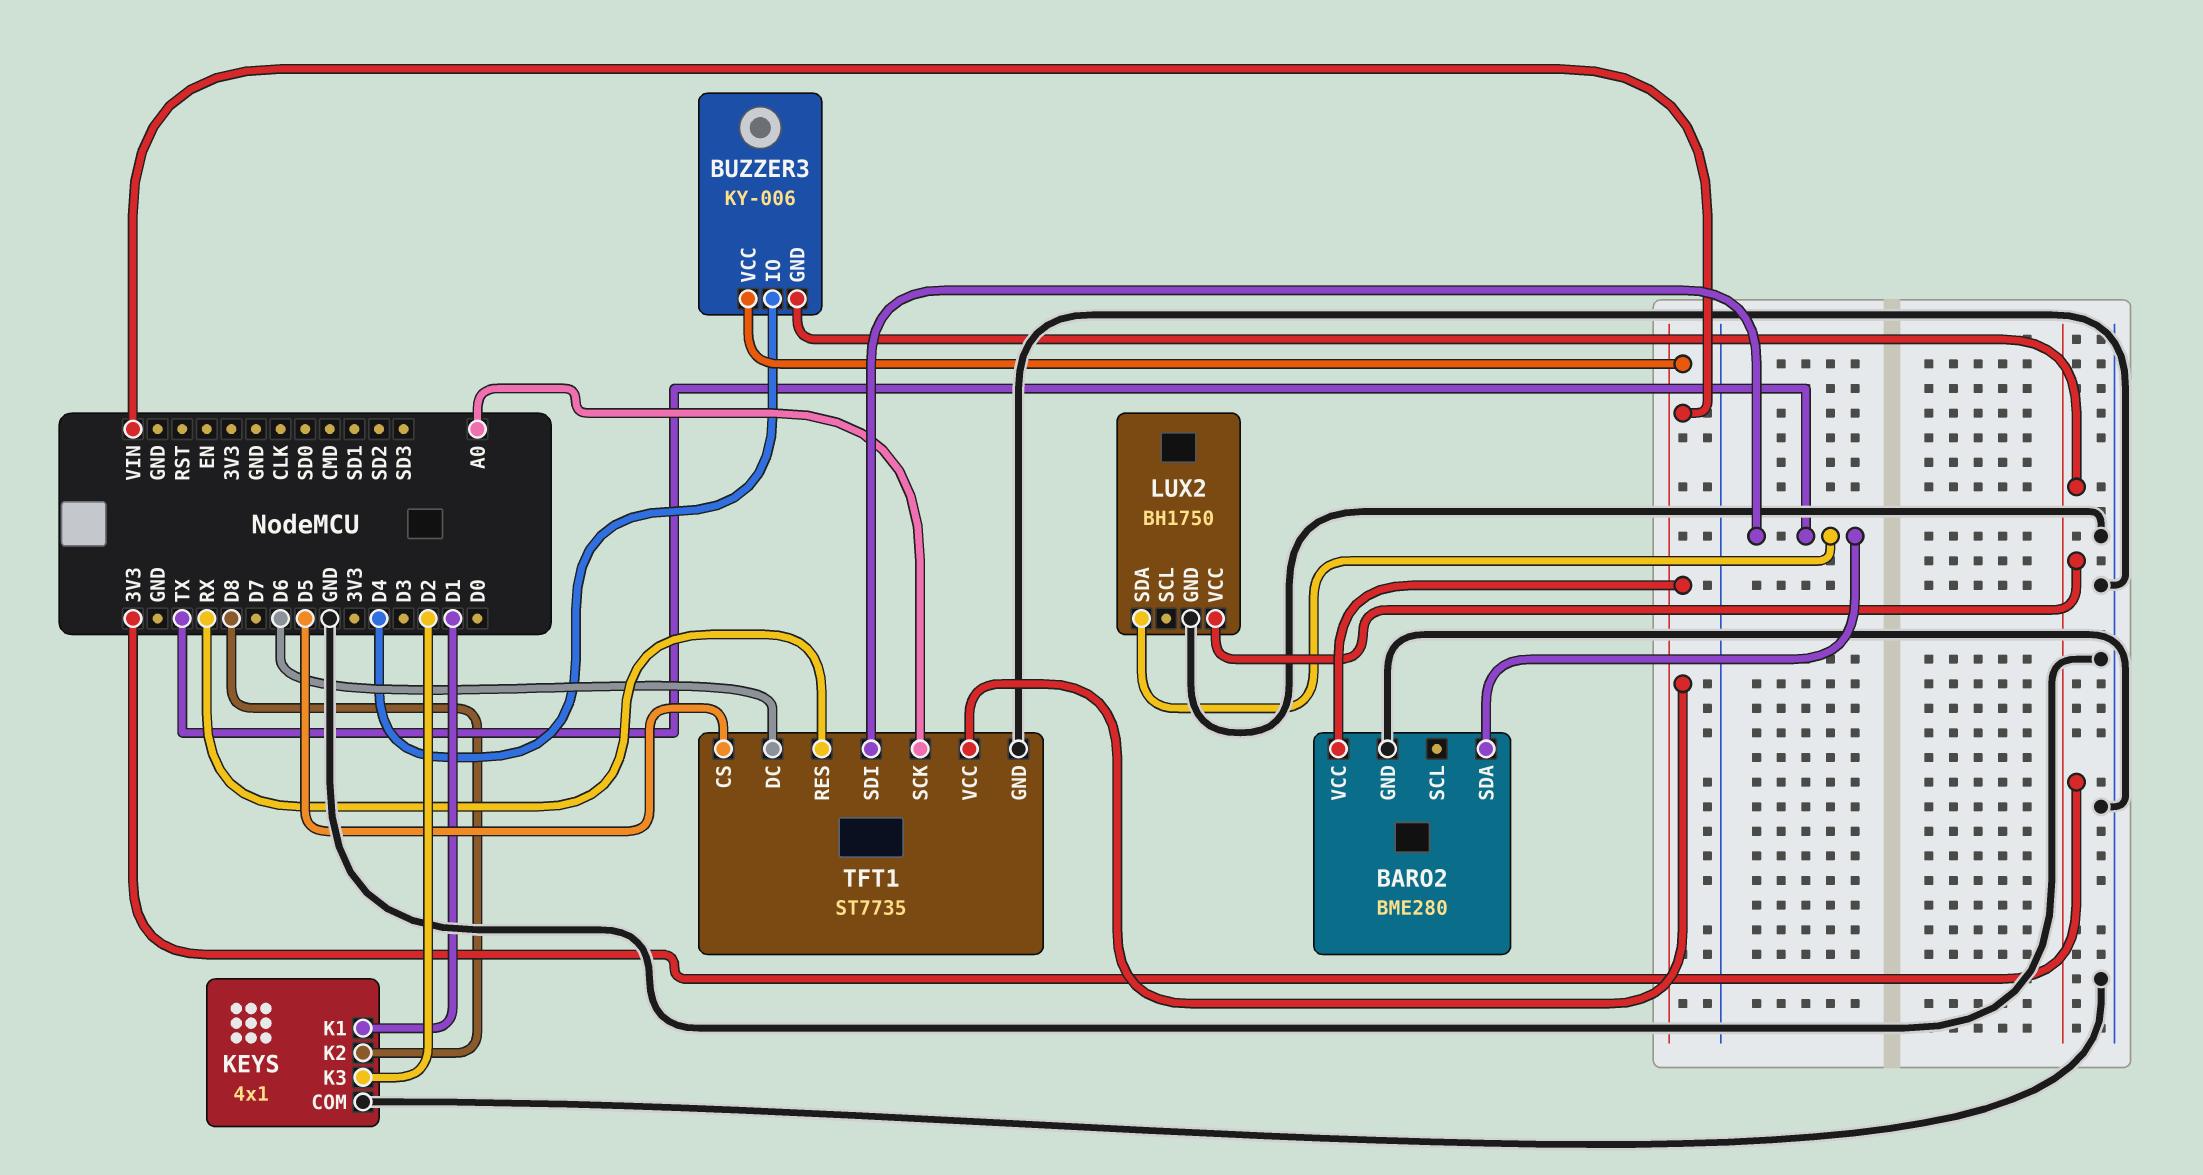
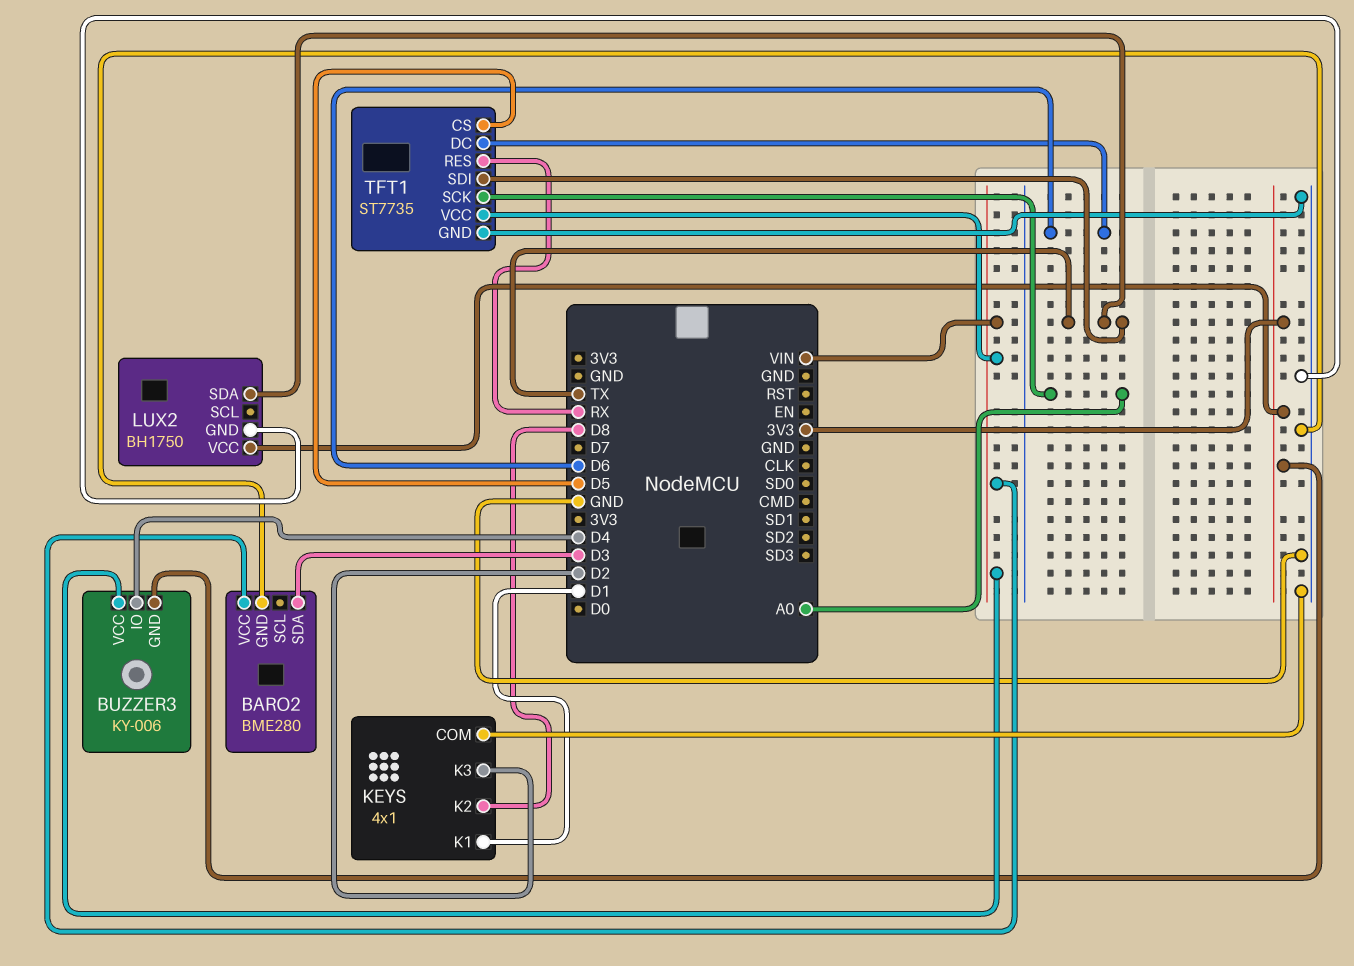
BARO2 pin SDA: TX -> D3

